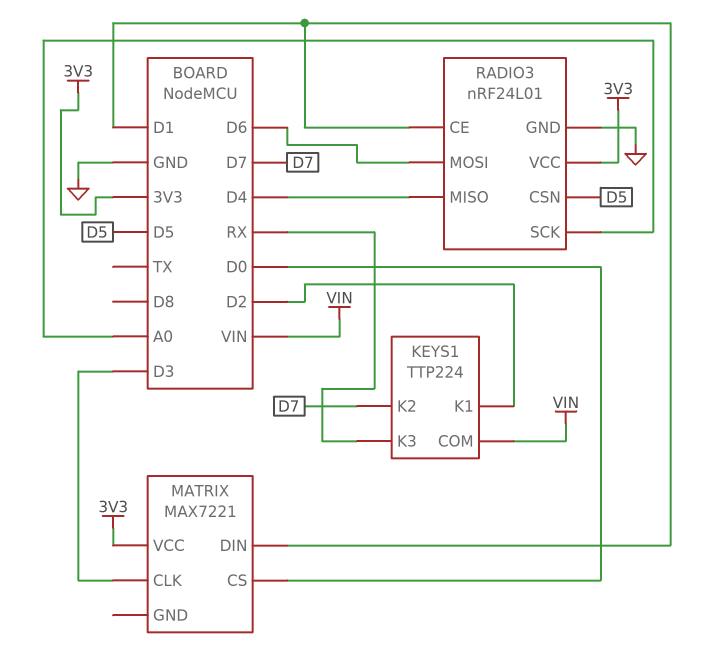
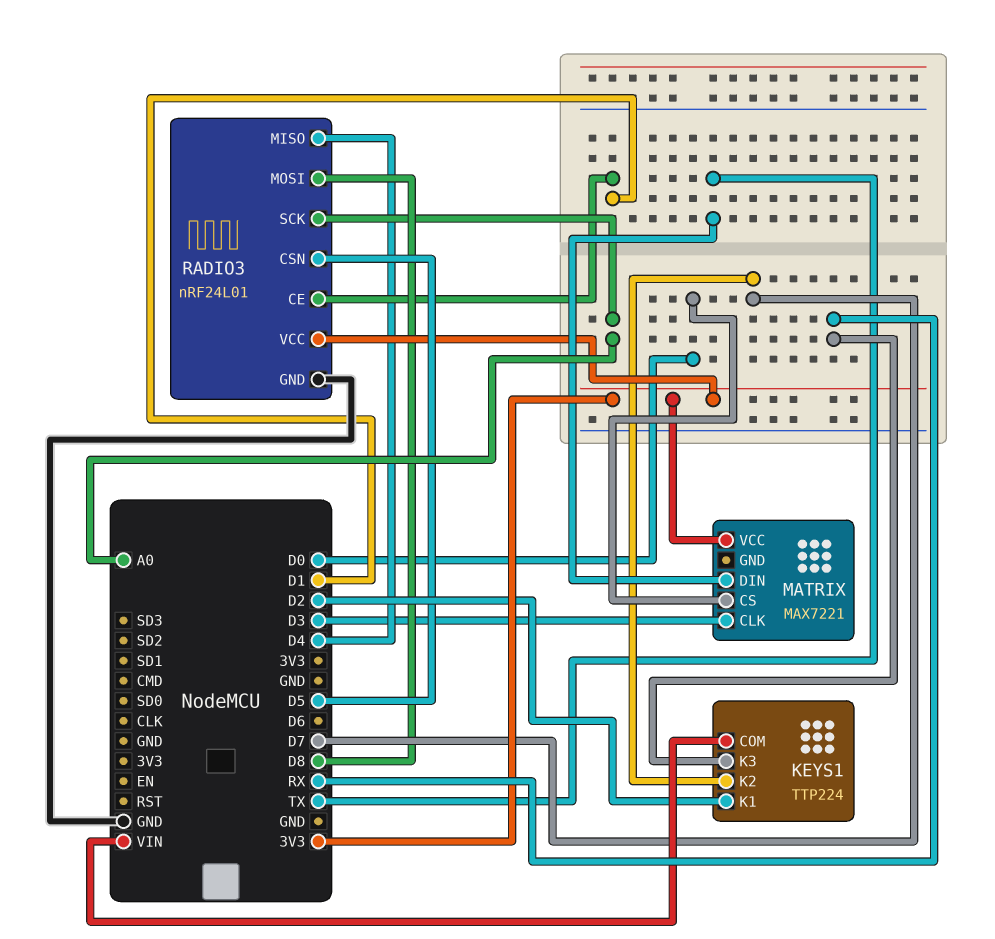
MATRIX pin DIN: D1 -> TX
RADIO3 pin MOSI: D6 -> D8

